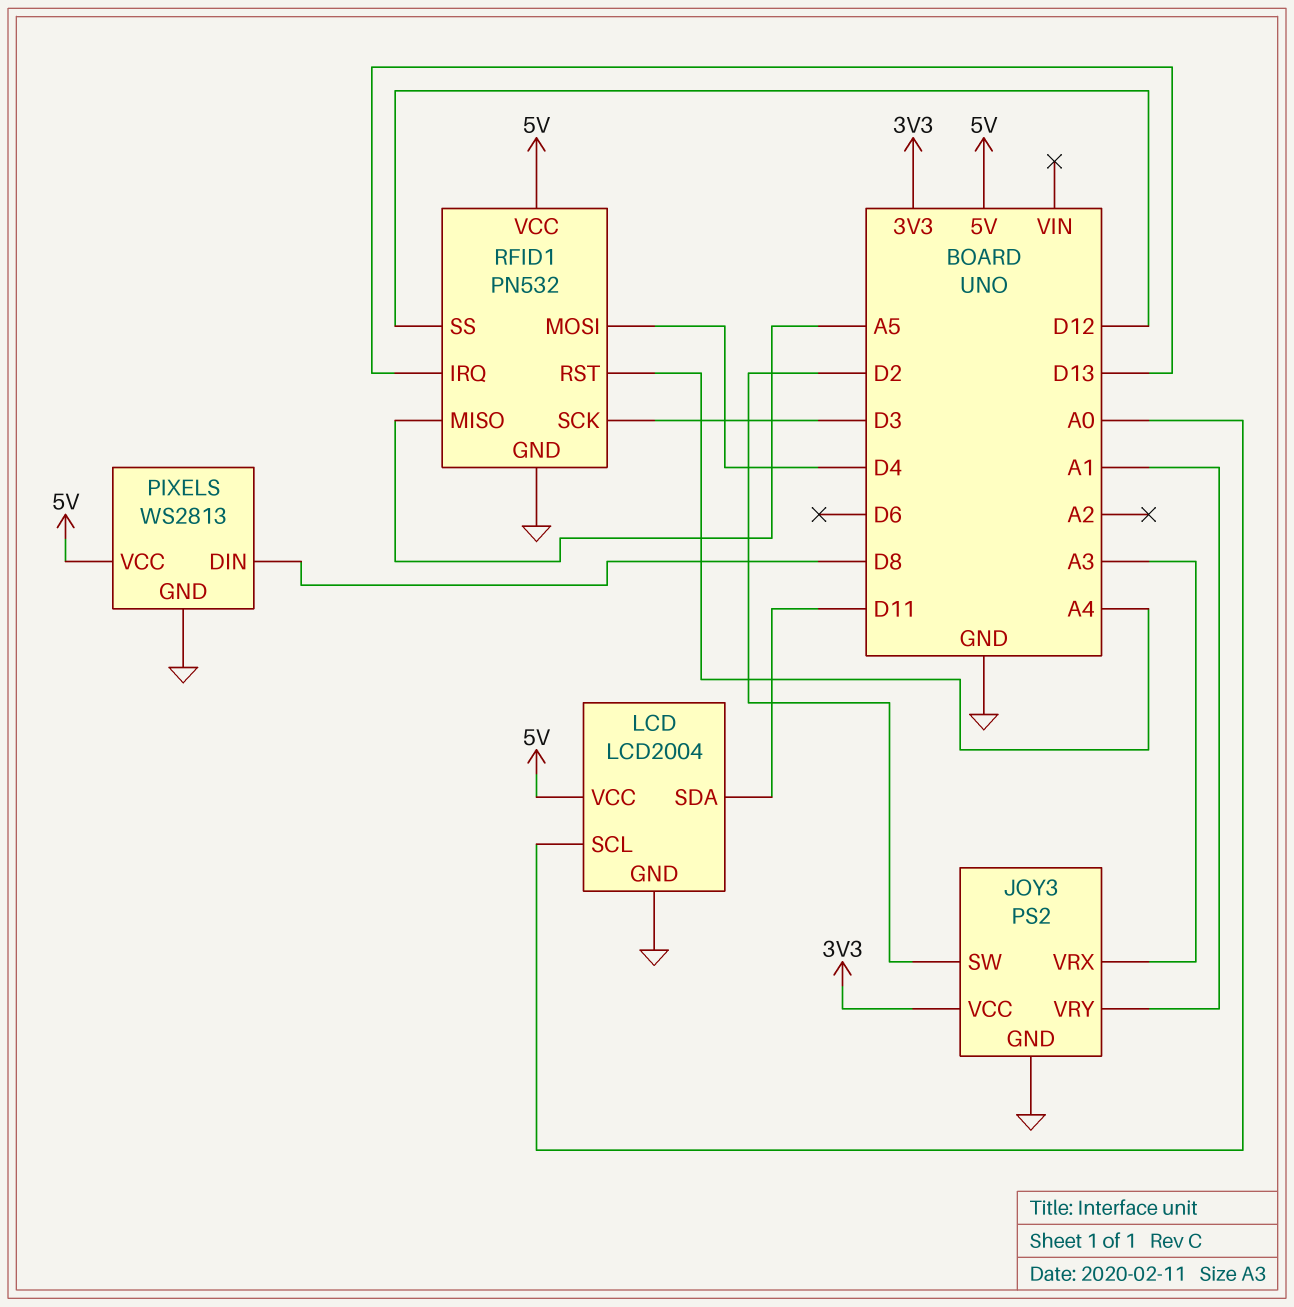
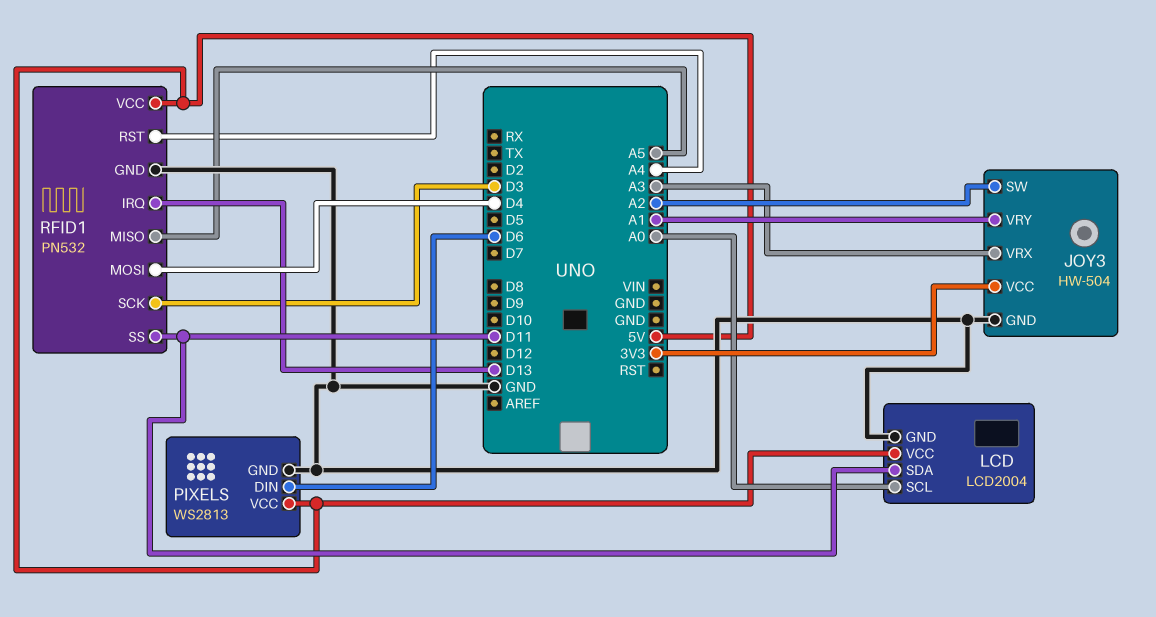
JOY3: PS2 -> HW-504
JOY3 pin SW: D2 -> A2
PIXELS pin DIN: D8 -> D6
RFID1 pin SS: D12 -> D11

